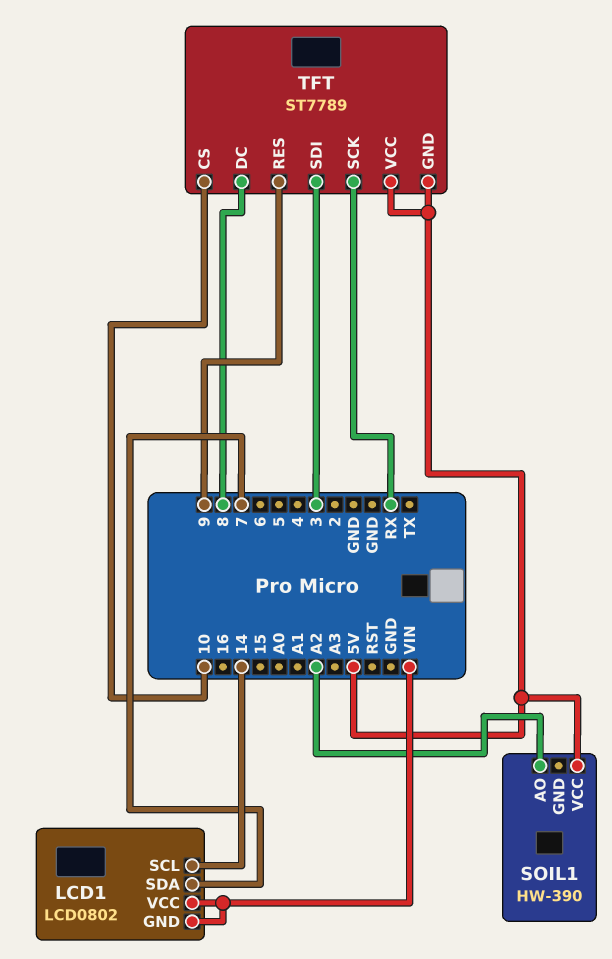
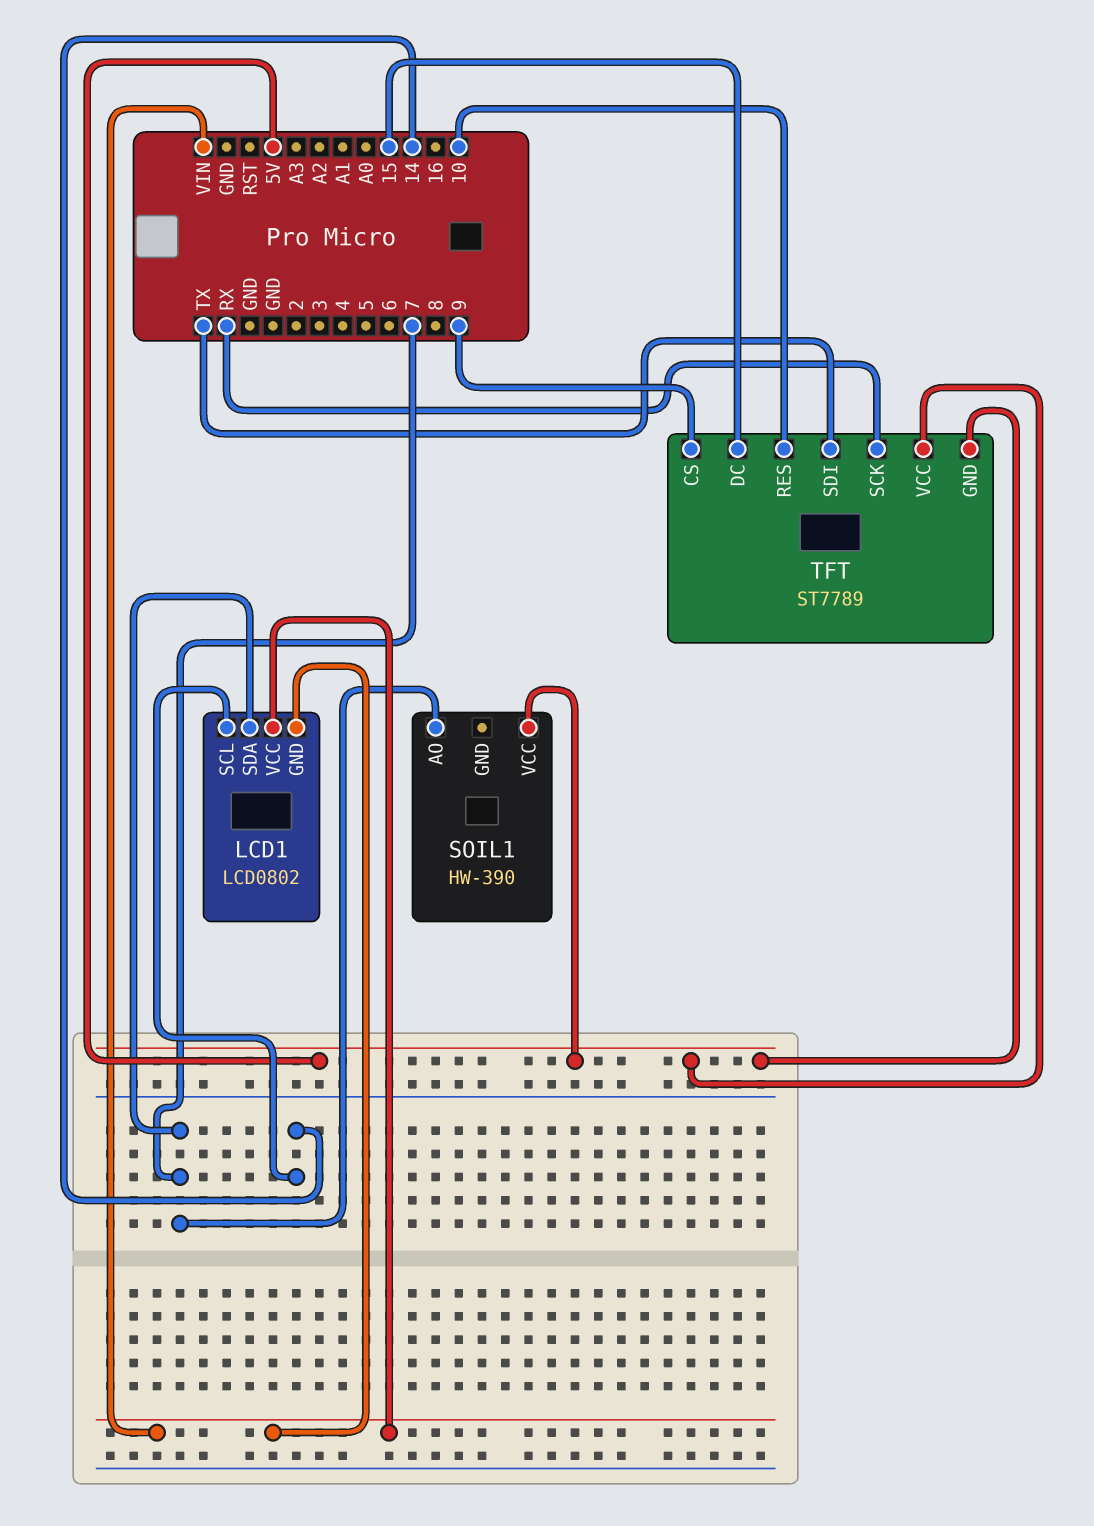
SOIL1 pin AO: A2 -> 7
TFT pin CS: 10 -> 9
TFT pin DC: 8 -> 15
TFT pin RES: 9 -> 10
TFT pin SDI: 3 -> TX

